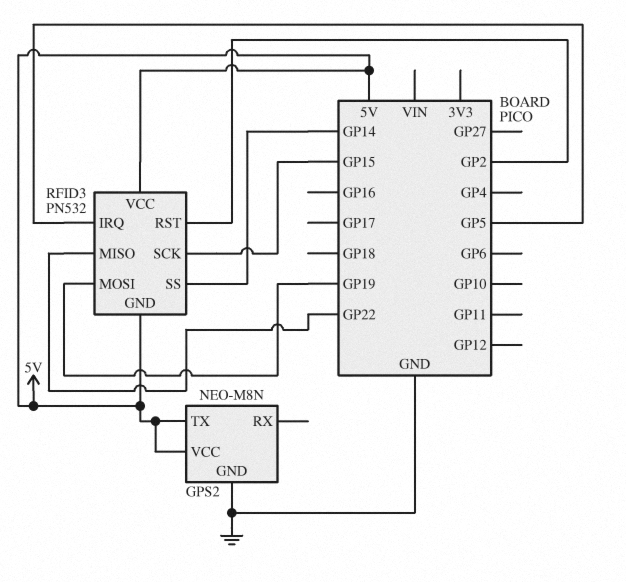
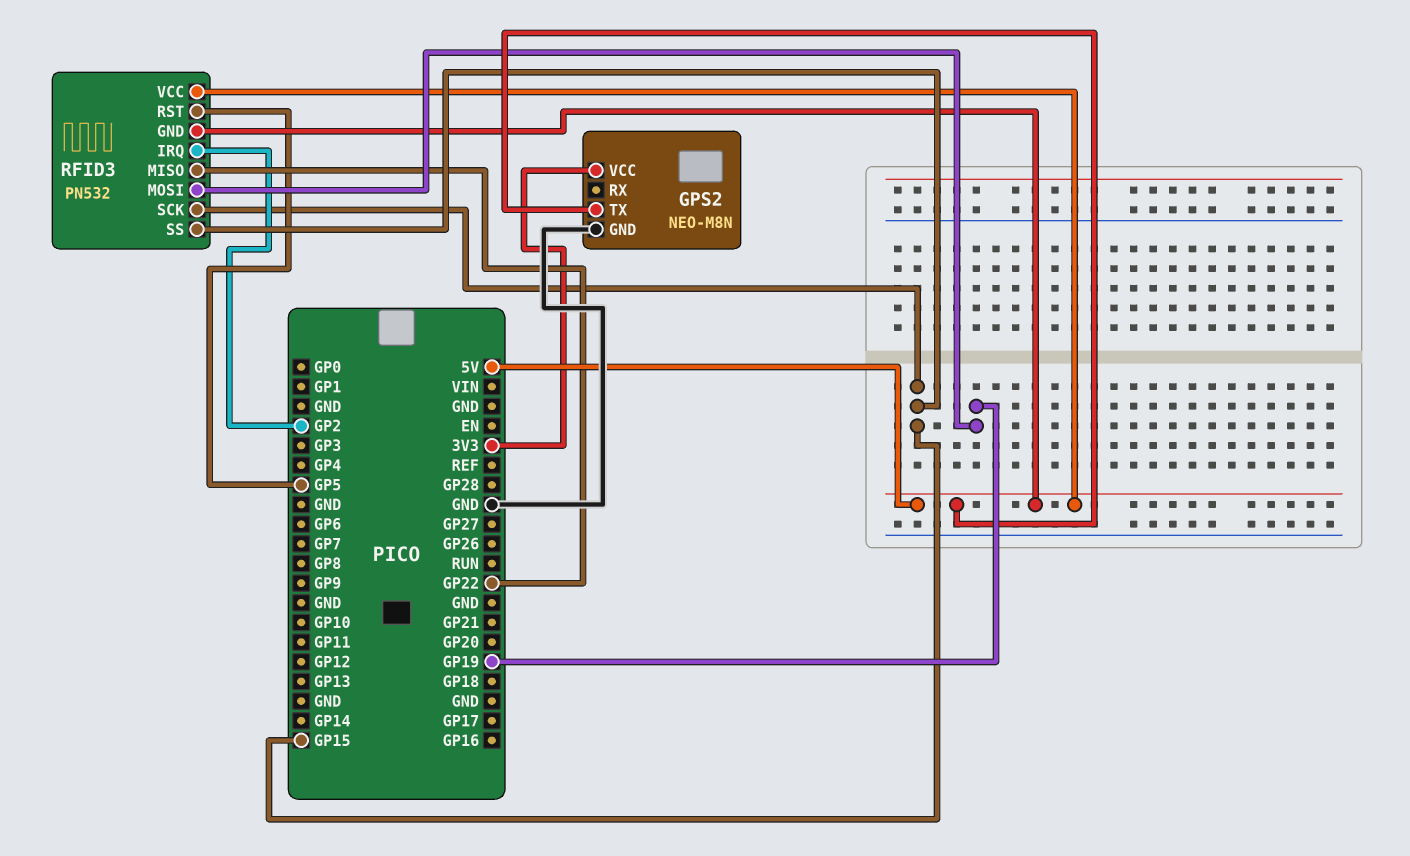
GPS2 pin VCC: 5V -> 3V3
RFID3 pin IRQ: GP5 -> GP2
RFID3 pin RST: GP2 -> GP5
RFID3 pin SS: GP14 -> GP15

